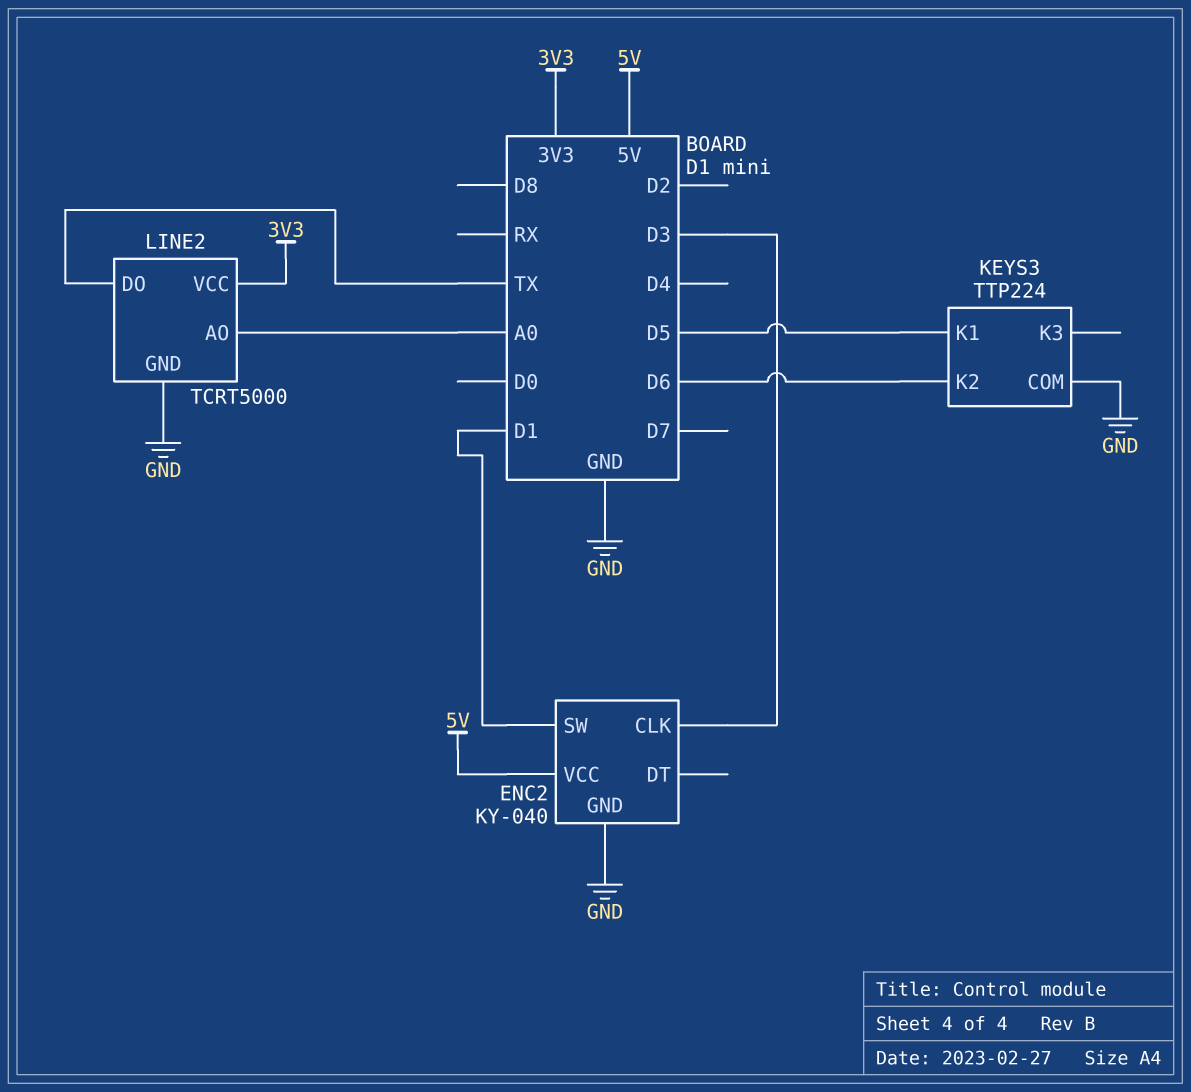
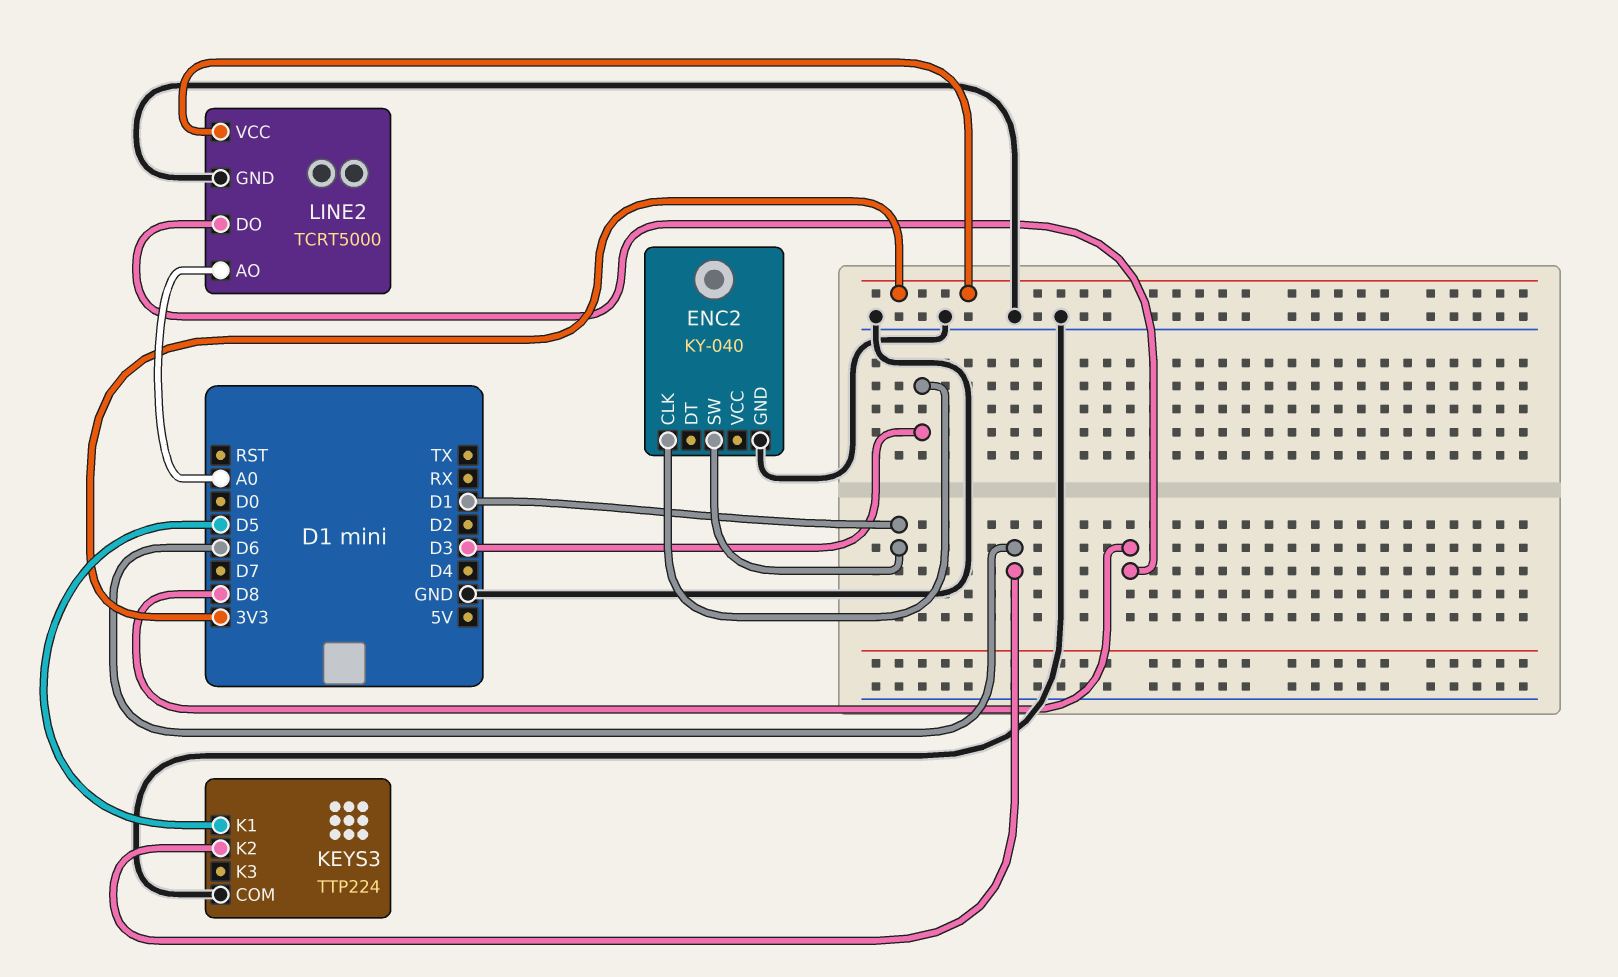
ENC2 pin VCC: 5V -> none
LINE2 pin DO: TX -> D8

